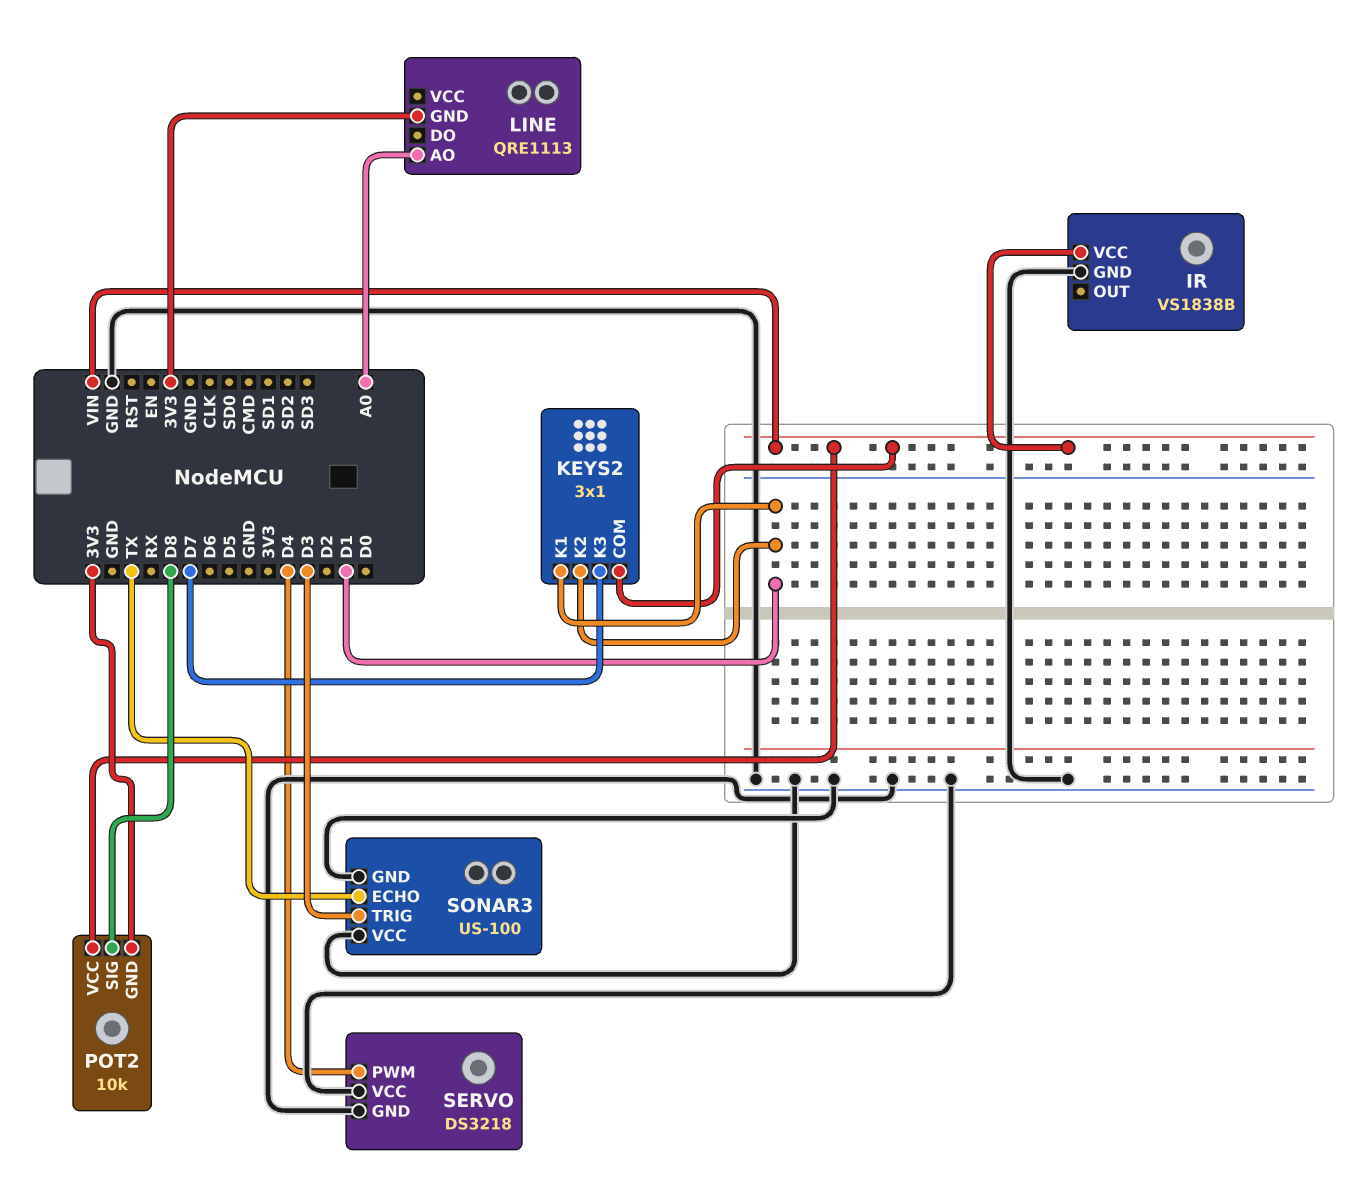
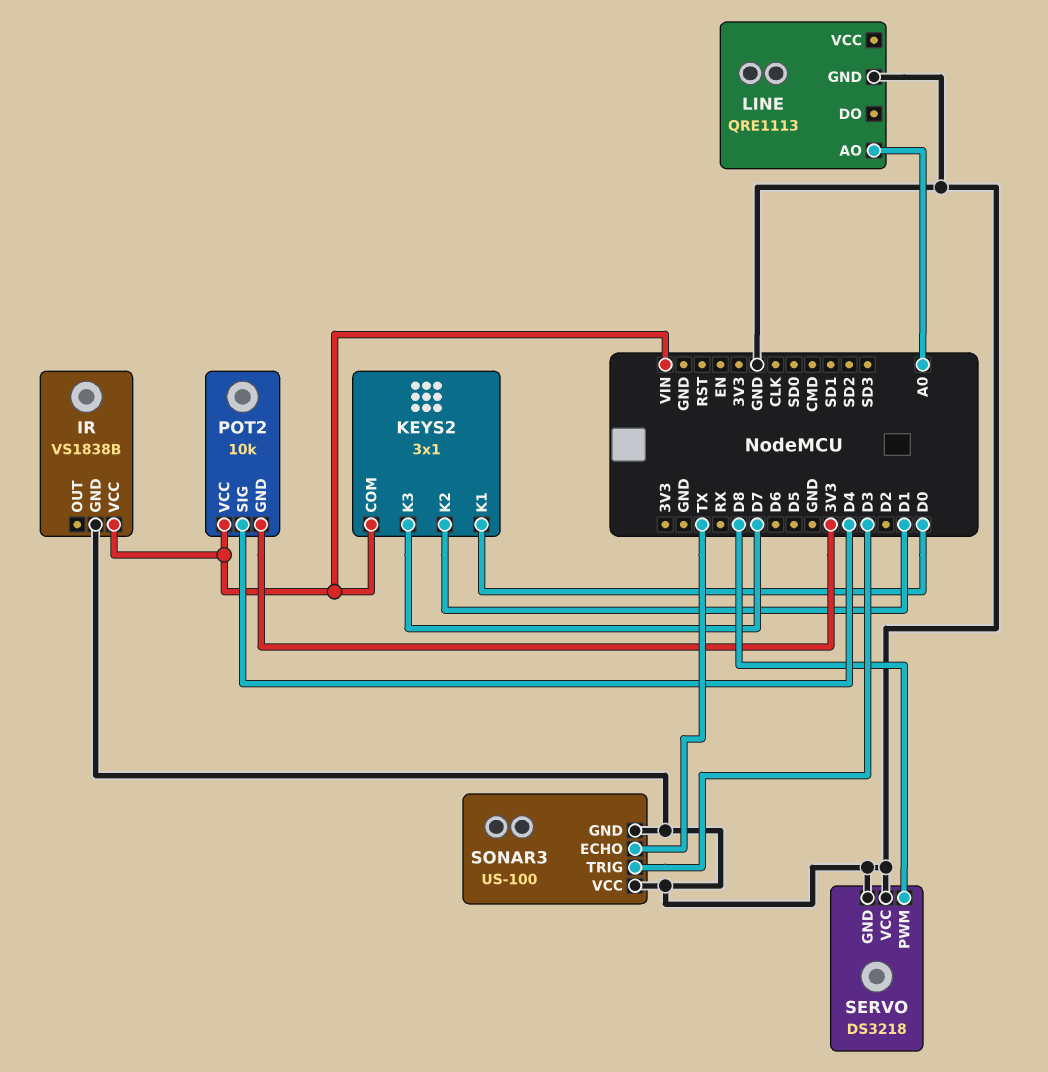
KEYS2 pin K1: D1 -> D0
LINE pin GND: 3V3 -> GND
POT2 pin SIG: D8 -> D4
SERVO pin PWM: D4 -> D8

